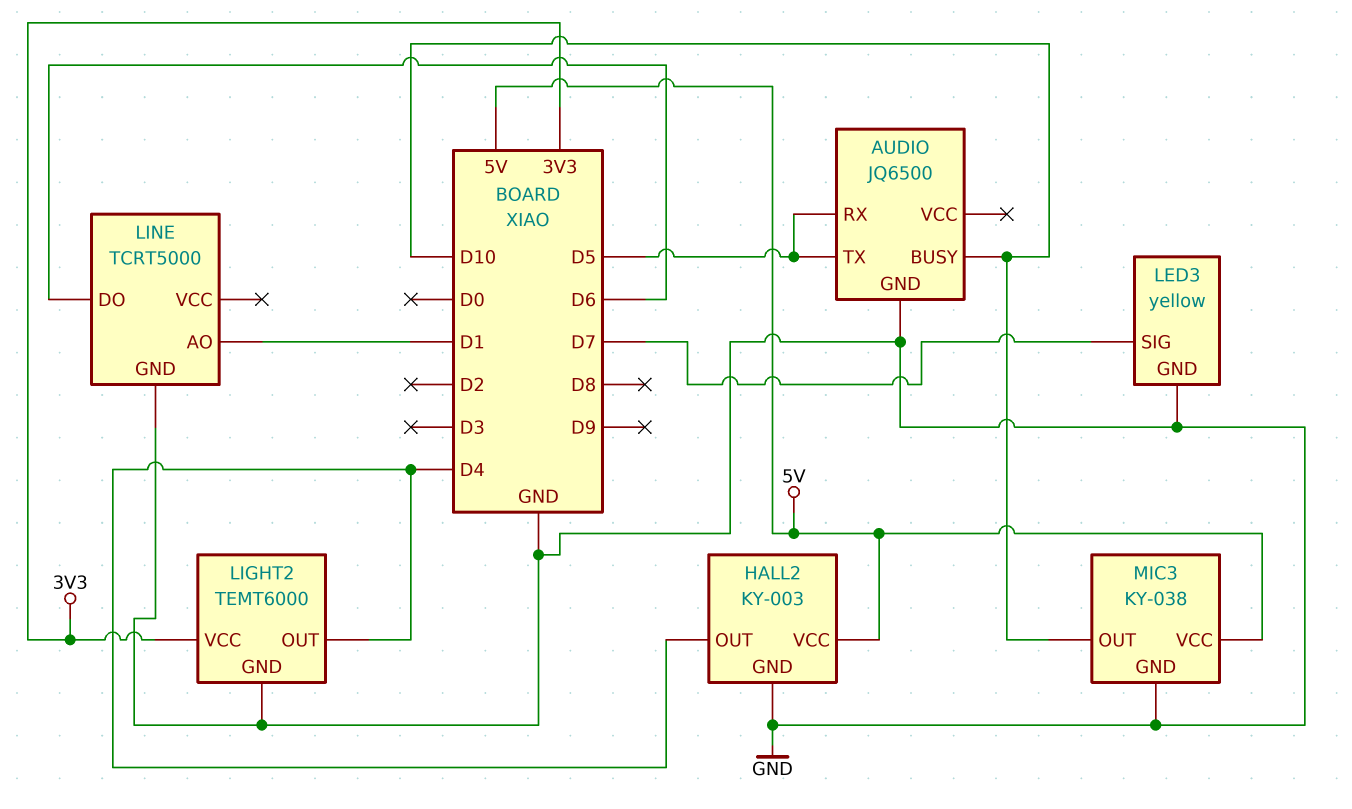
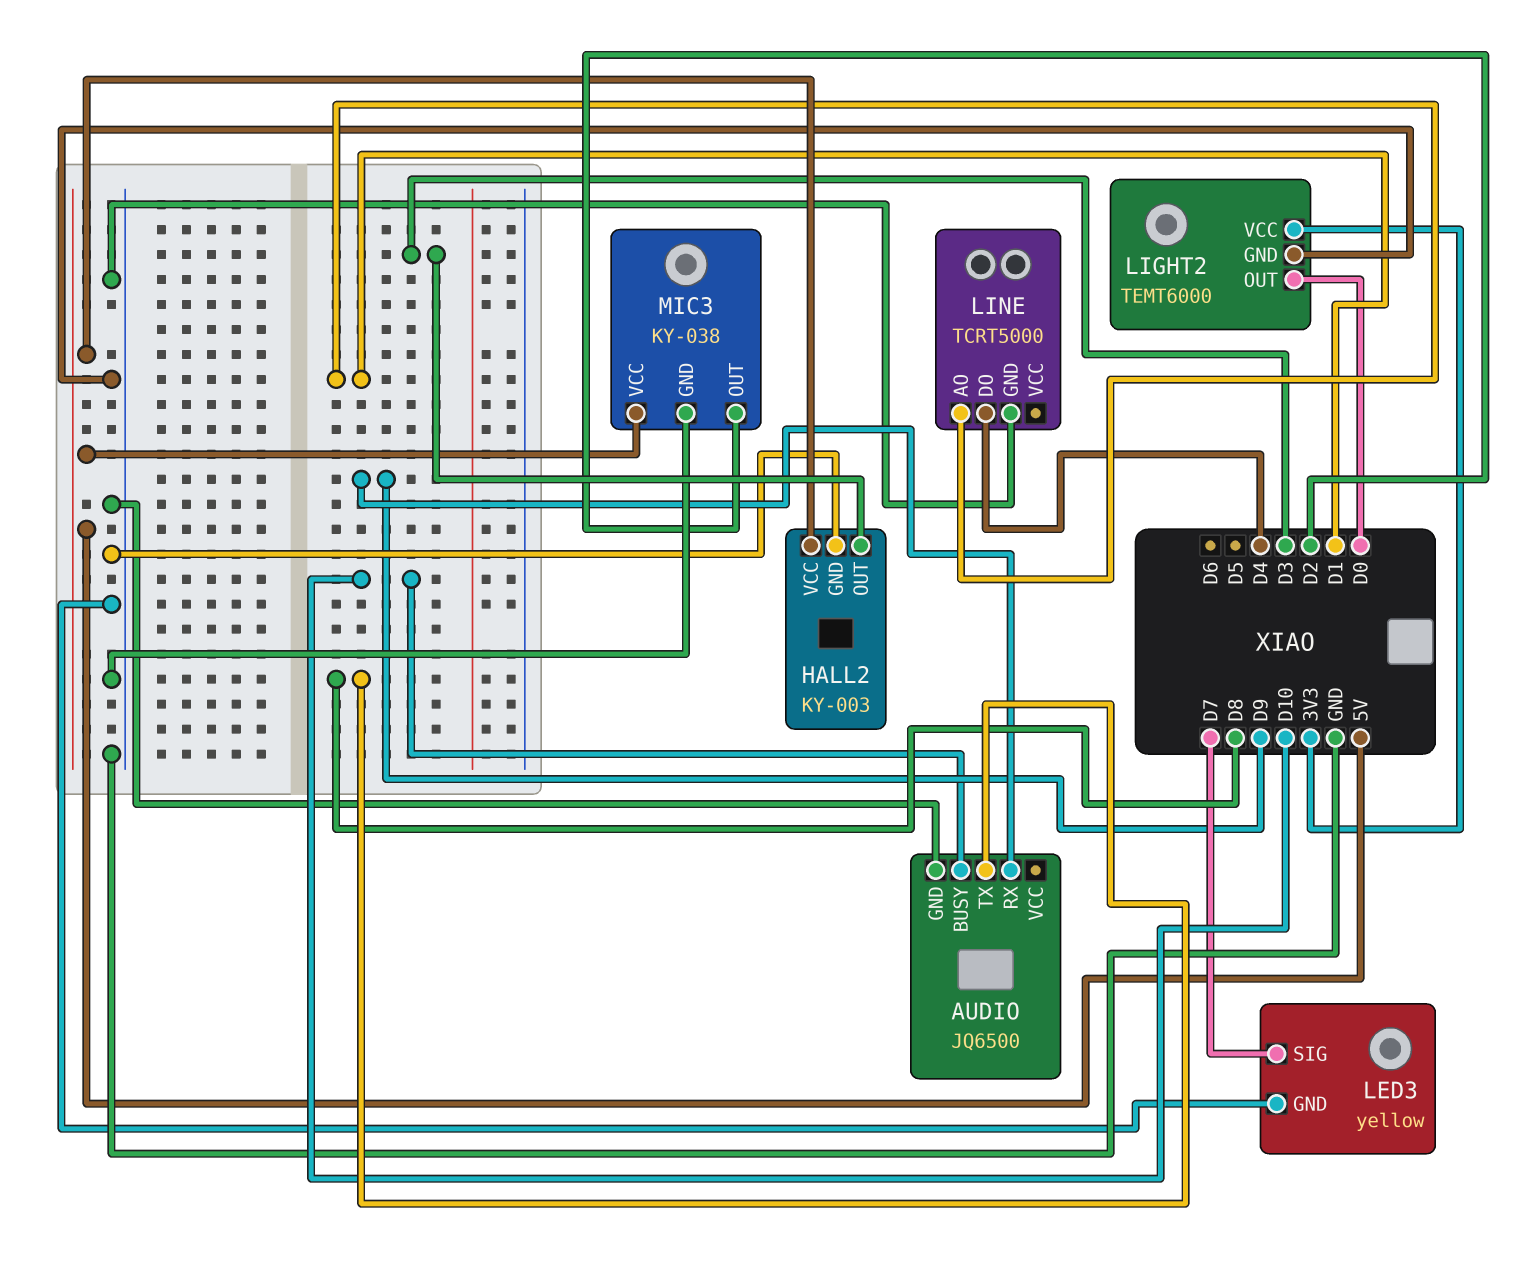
AUDIO pin RX: D5 -> D9
AUDIO pin TX: D5 -> D8
HALL2 pin OUT: D4 -> D3
LIGHT2 pin OUT: D4 -> D0
LINE pin DO: D6 -> D4
MIC3 pin OUT: D10 -> D2

